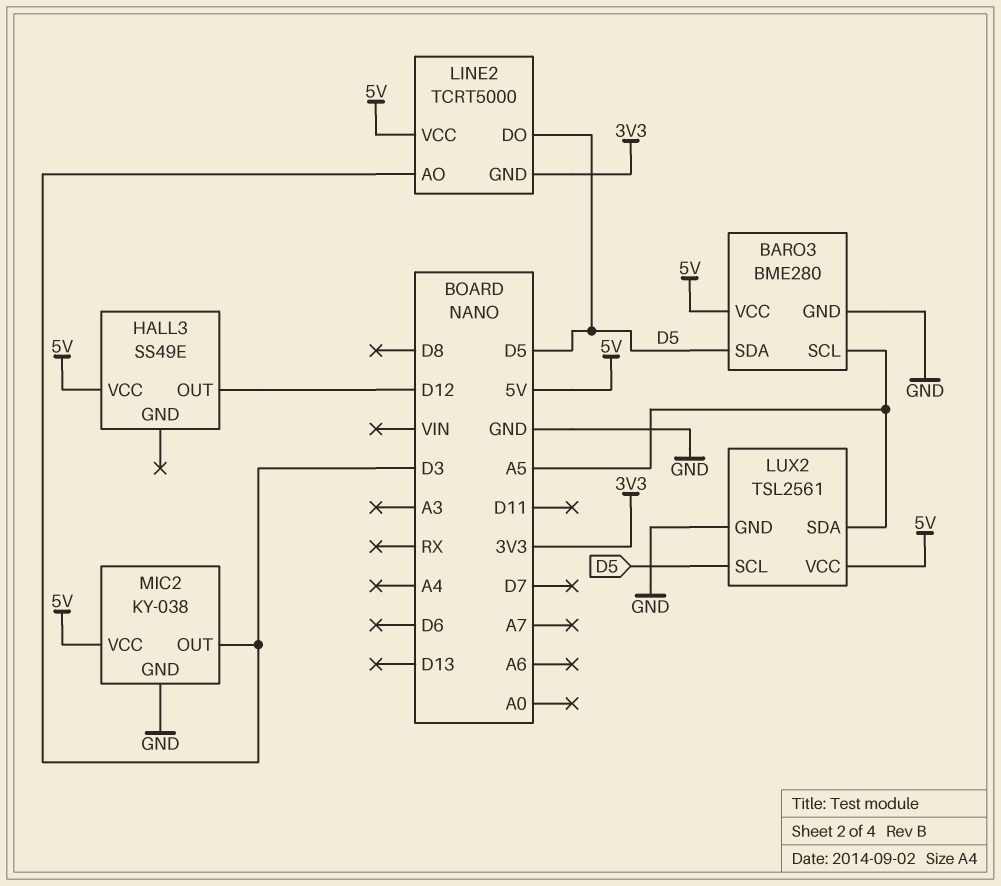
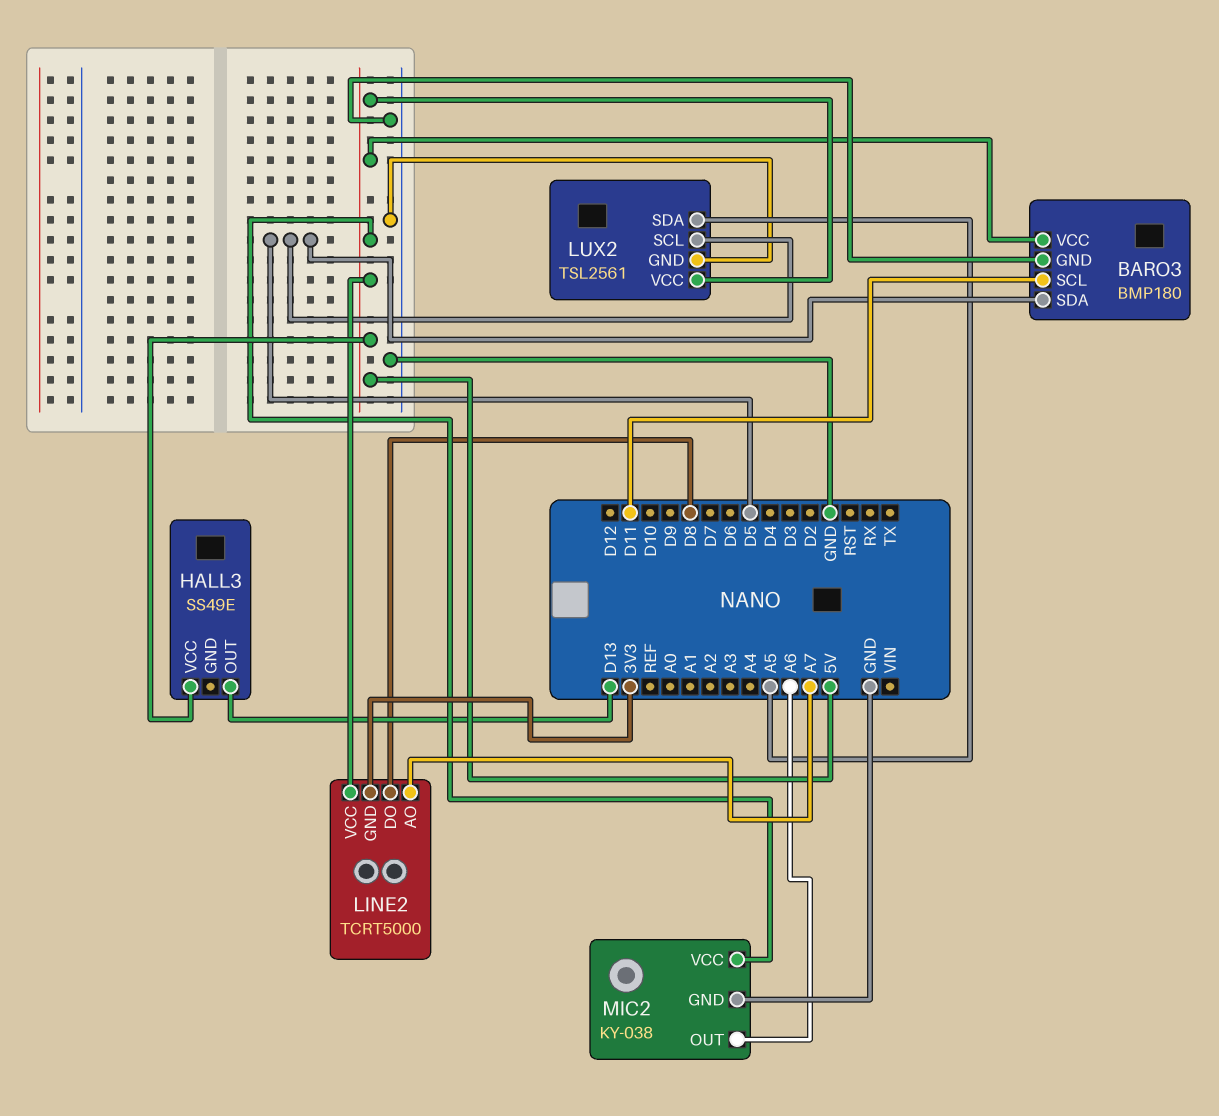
BARO3: BME280 -> BMP180
BARO3 pin SCL: A5 -> D11
HALL3 pin OUT: D12 -> D13
LINE2 pin AO: D3 -> A7
LINE2 pin DO: D5 -> D8
MIC2 pin OUT: D3 -> A6

